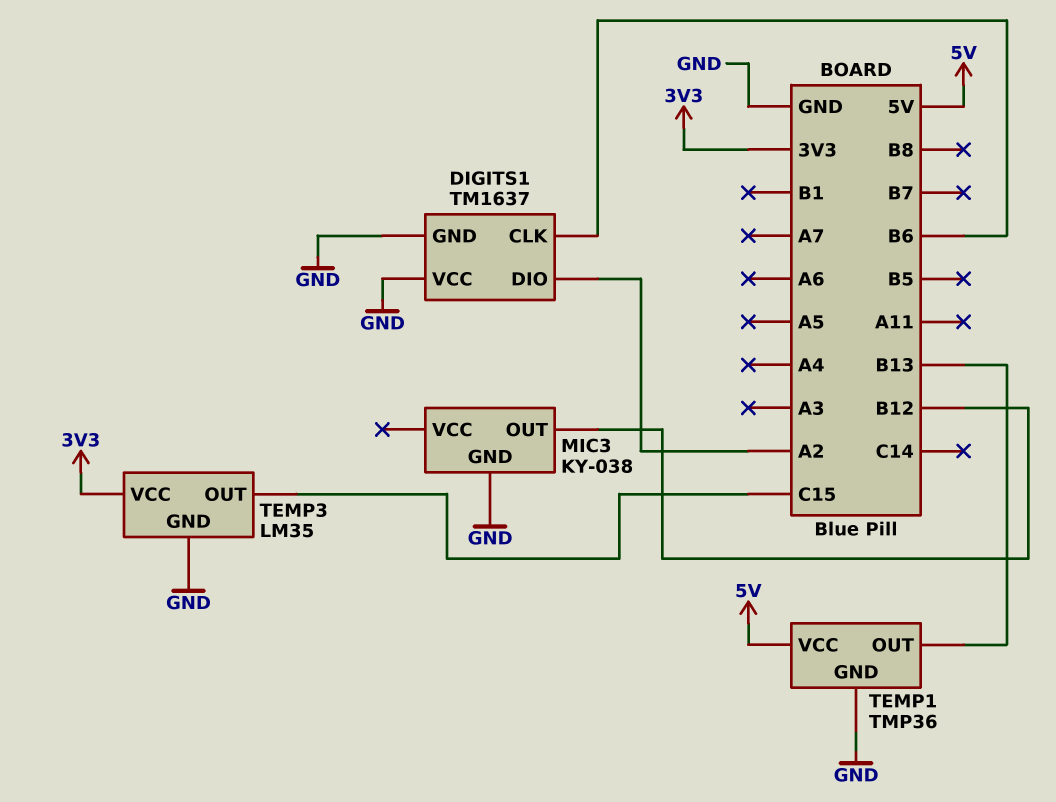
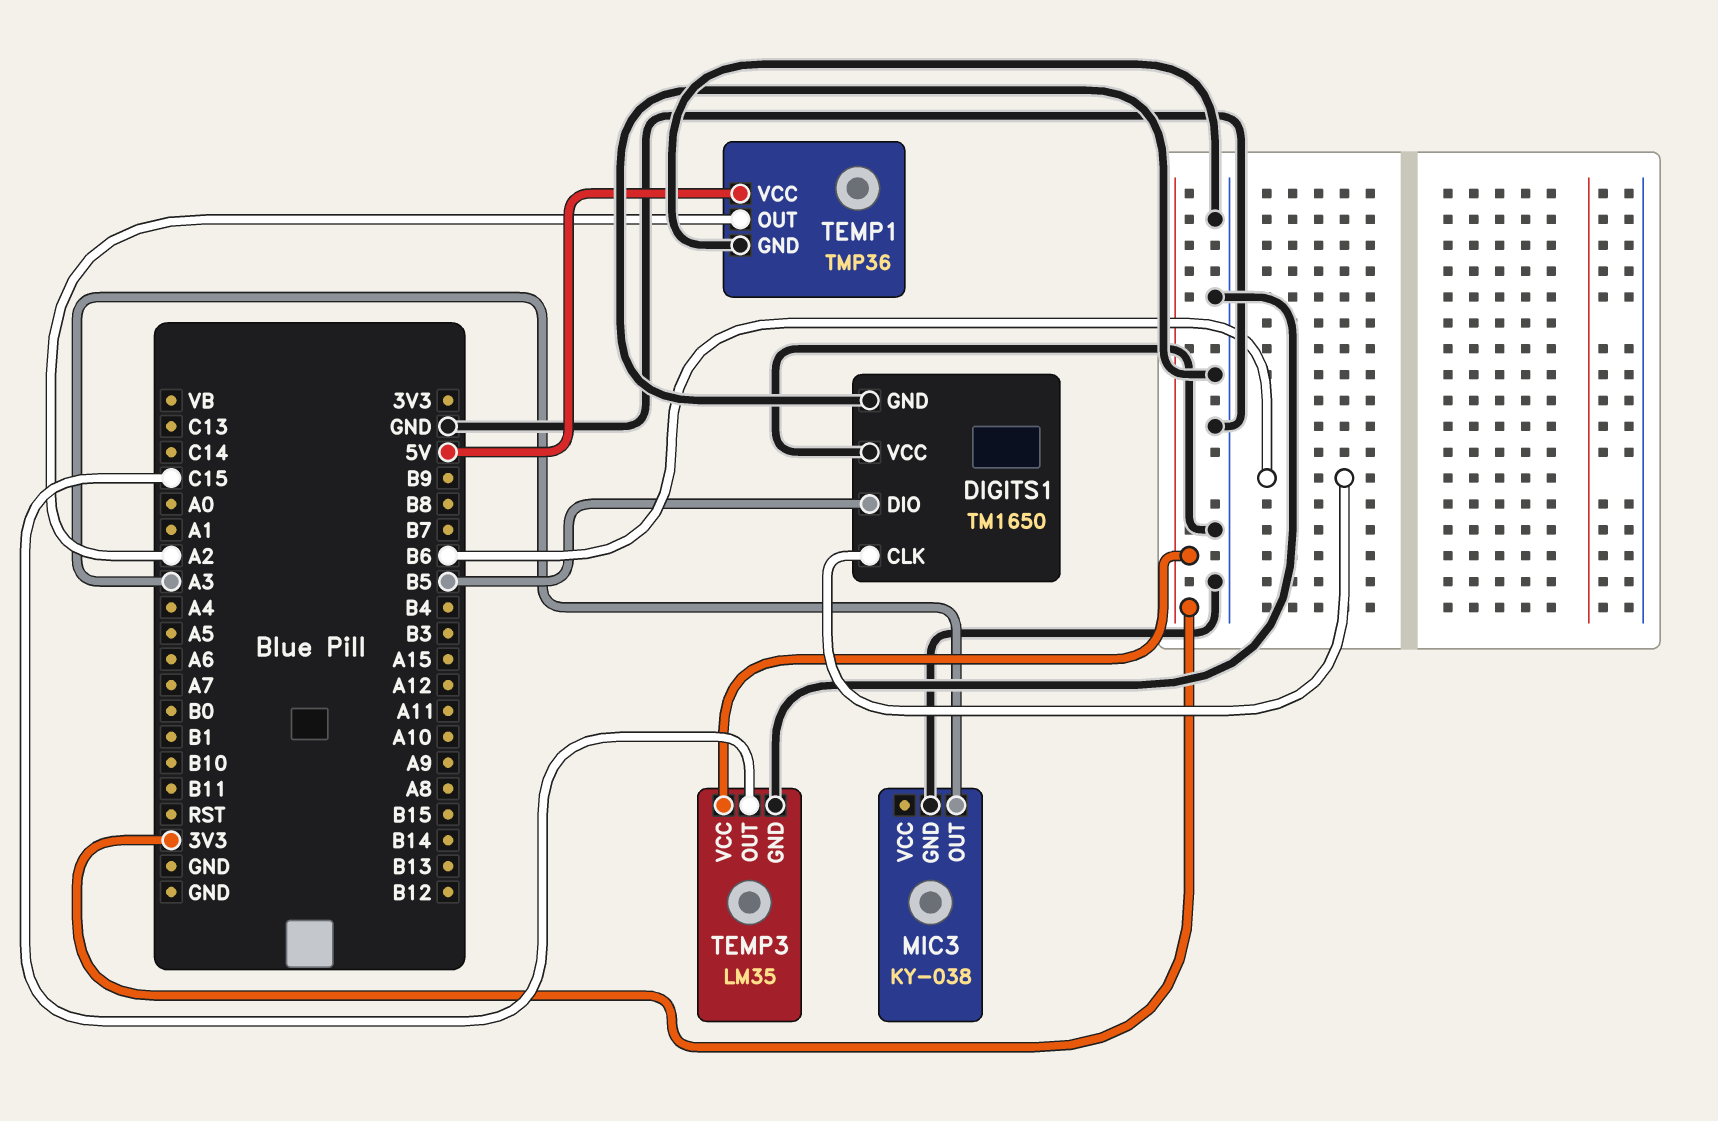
DIGITS1: TM1637 -> TM1650
DIGITS1 pin DIO: A2 -> B5
MIC3 pin OUT: B12 -> A3
TEMP1 pin OUT: B13 -> A2

